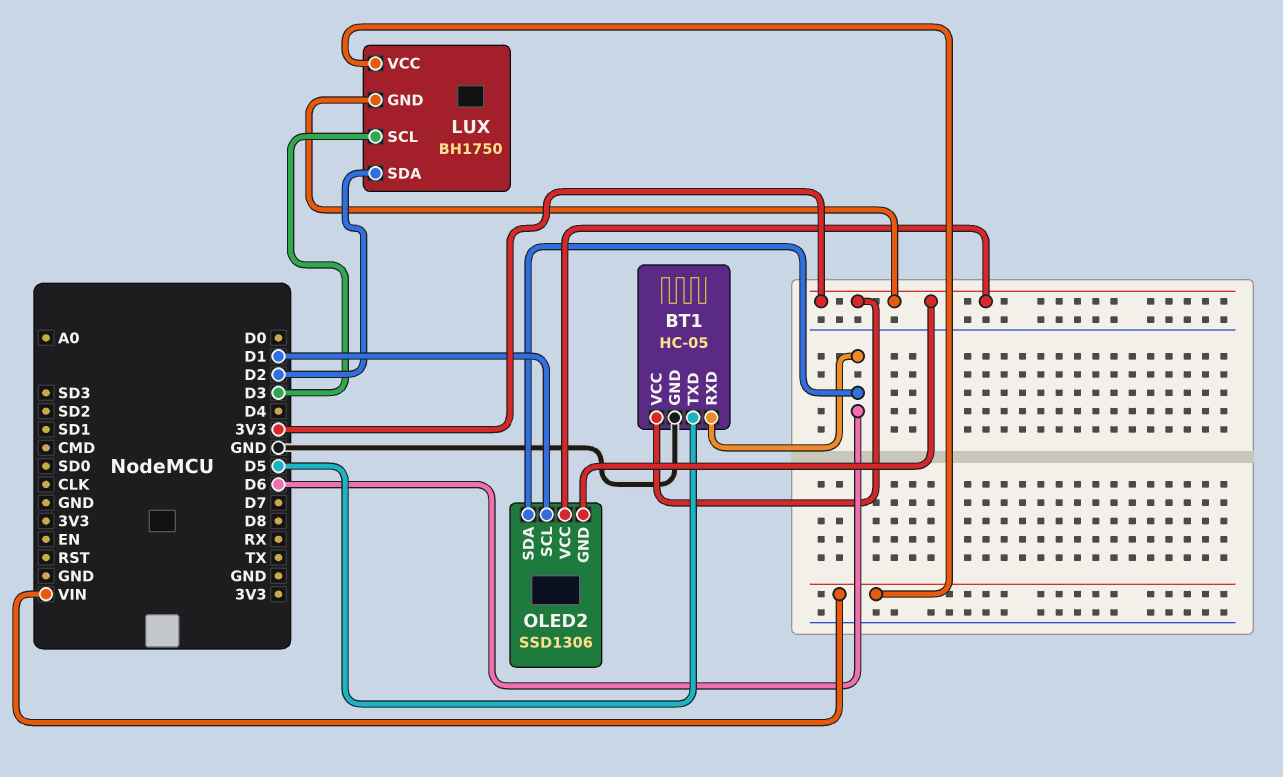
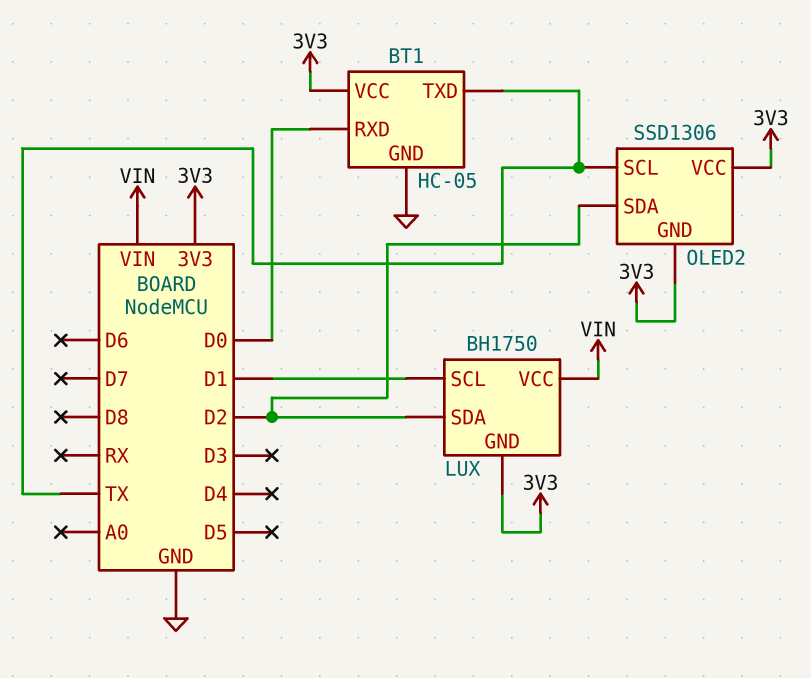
BT1 pin RXD: D6 -> D0
BT1 pin TXD: D5 -> TX
LUX pin SCL: D3 -> D1
OLED2 pin SCL: D1 -> TX
OLED2 pin SDA: D6 -> D2

